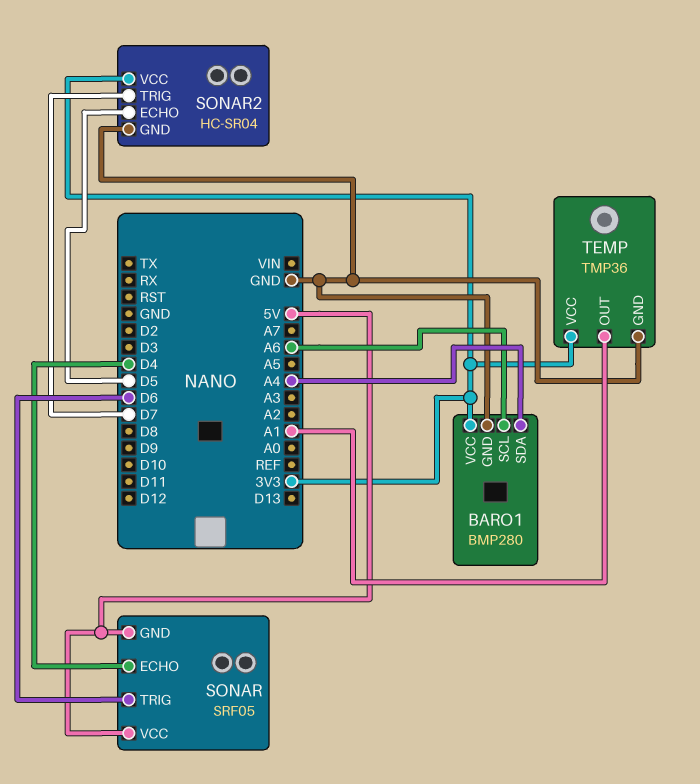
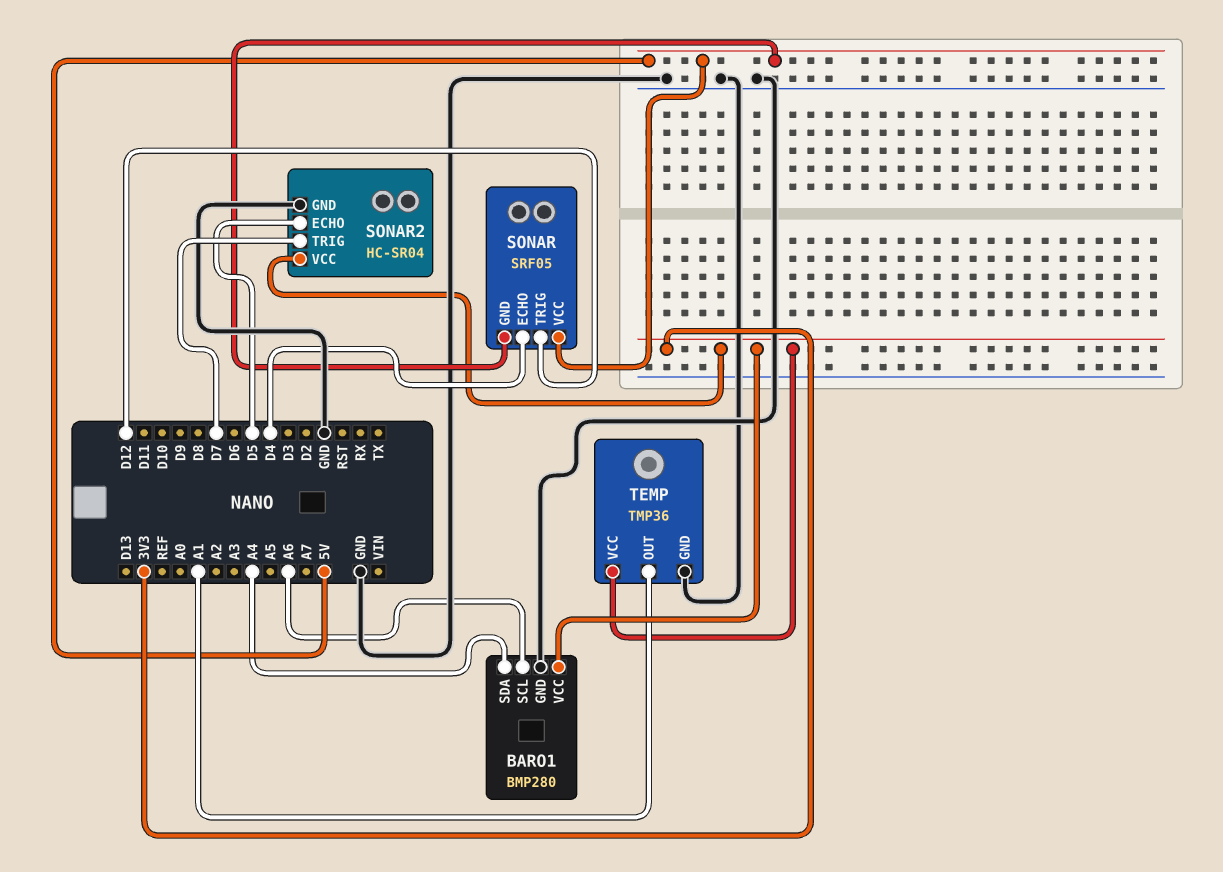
SONAR pin TRIG: D6 -> D12

